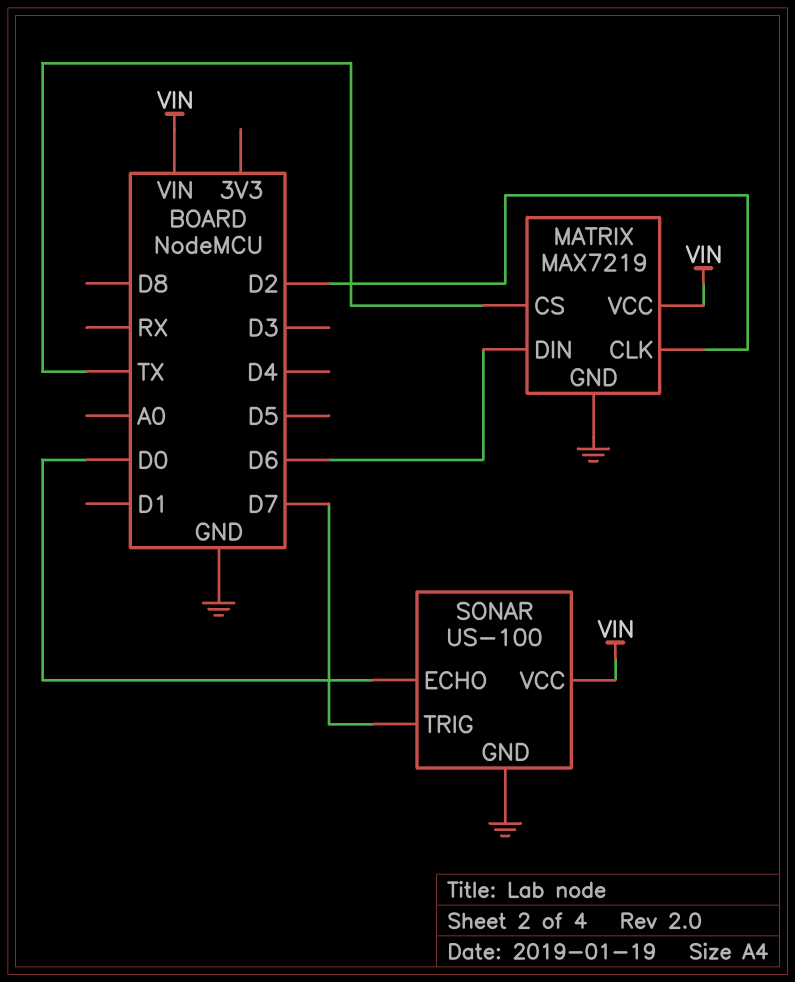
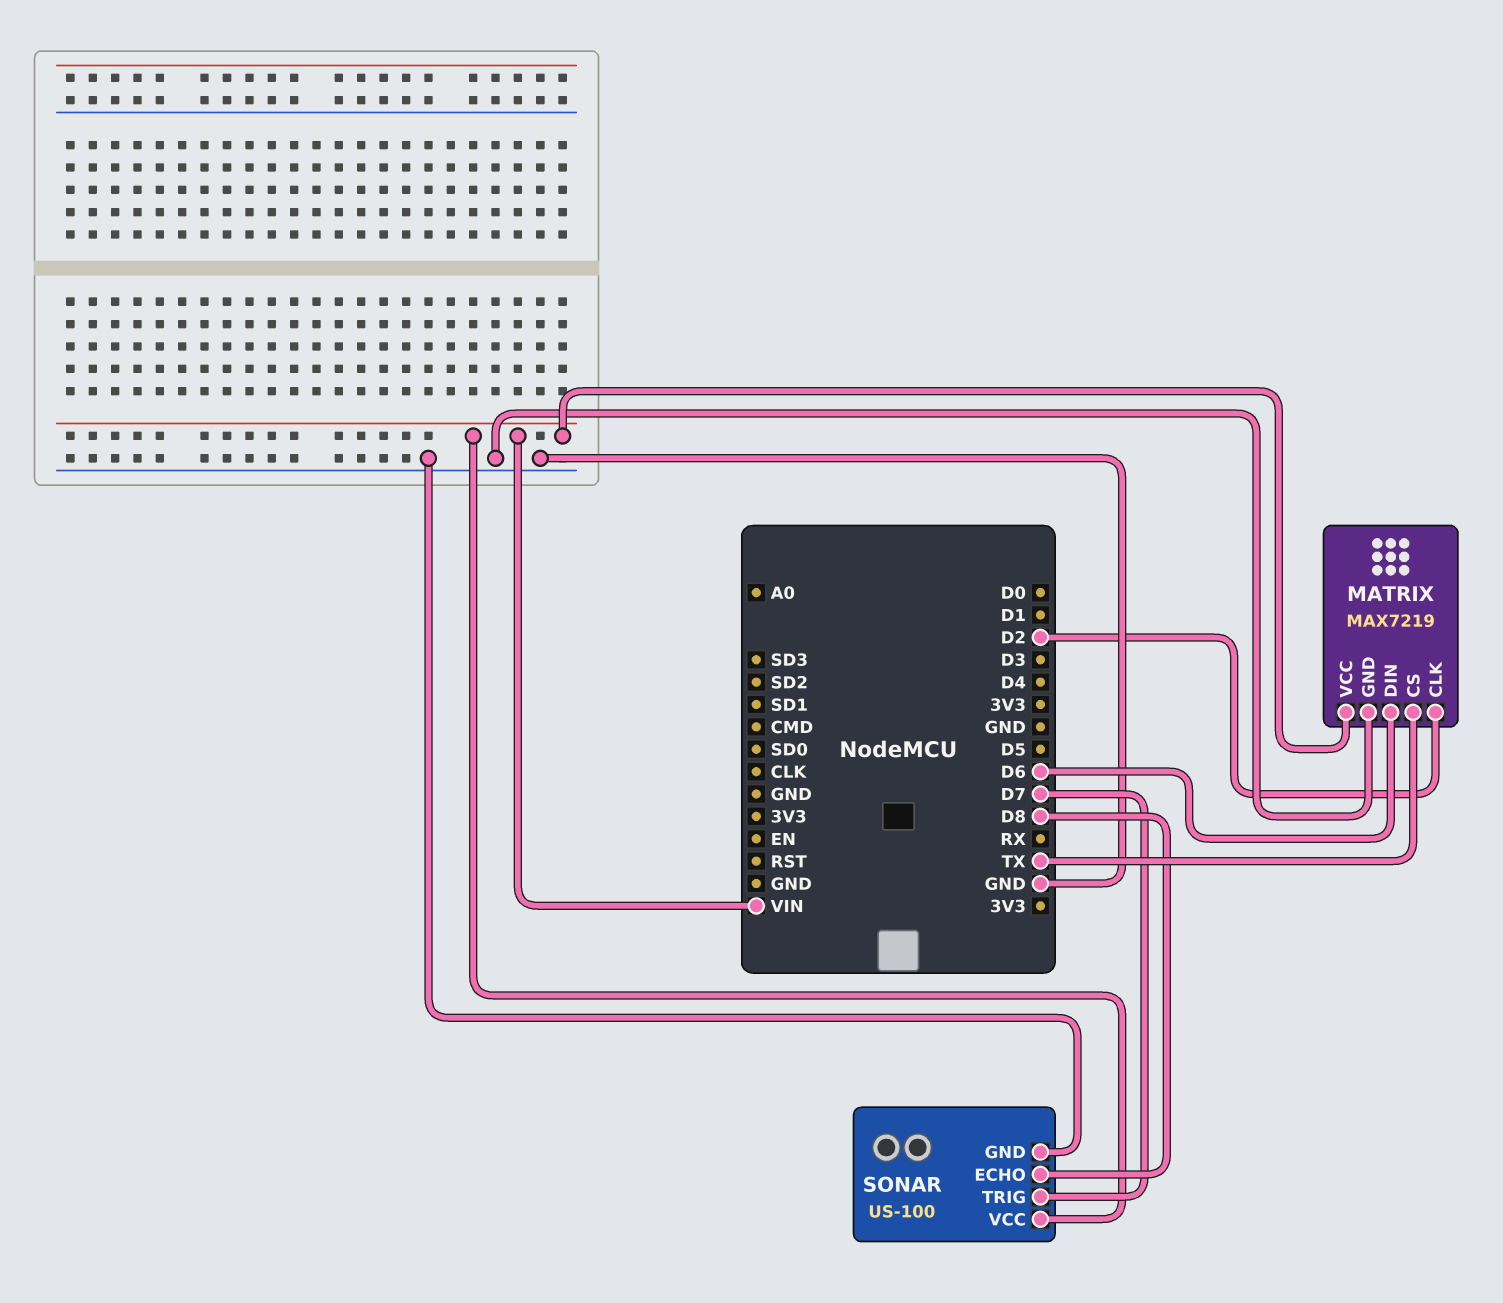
SONAR pin ECHO: D0 -> D8

